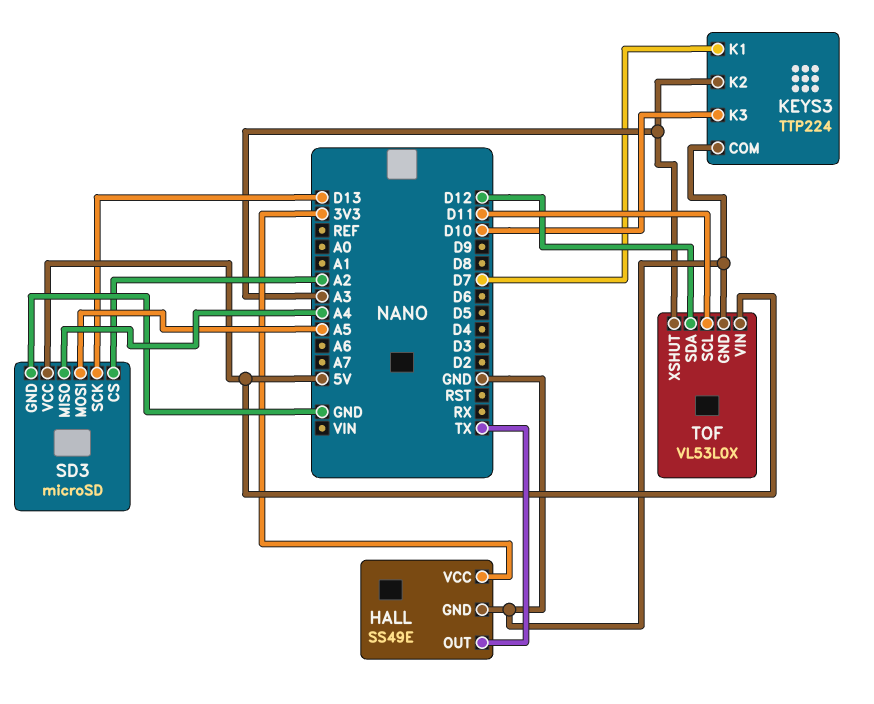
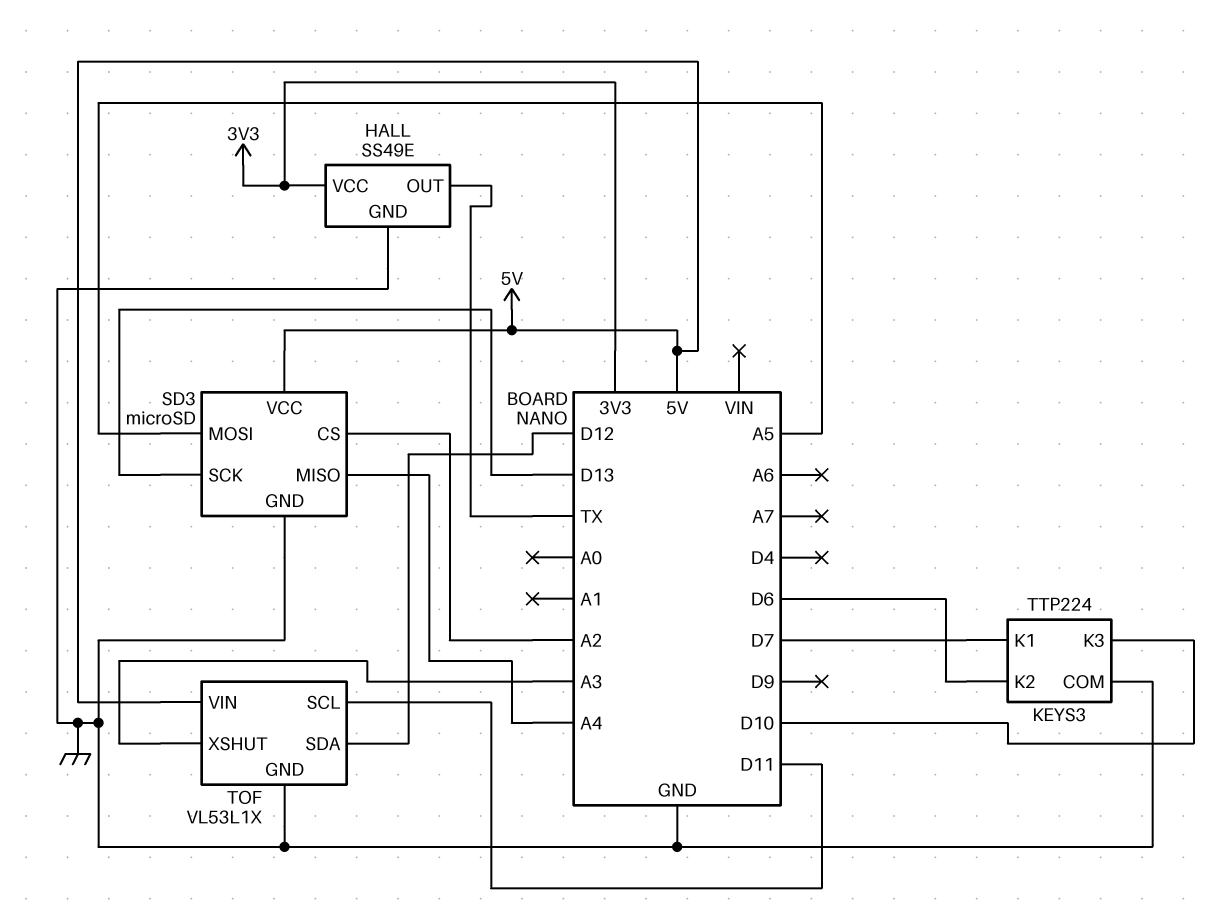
KEYS3 pin K2: A3 -> D6
TOF: VL53L0X -> VL53L1X

